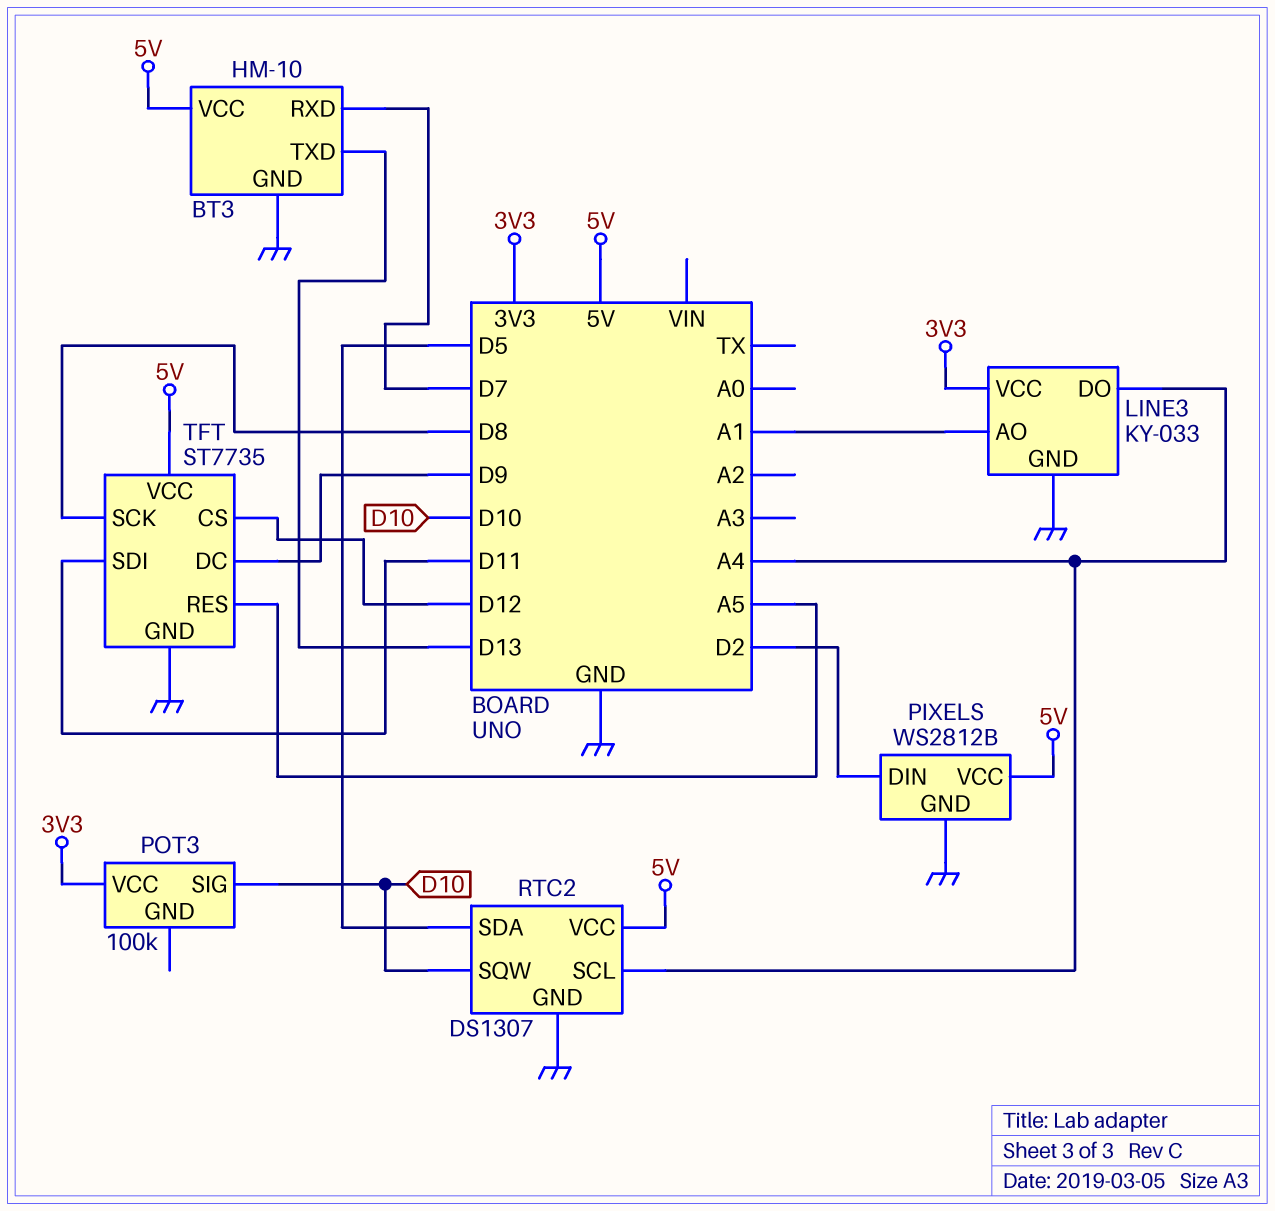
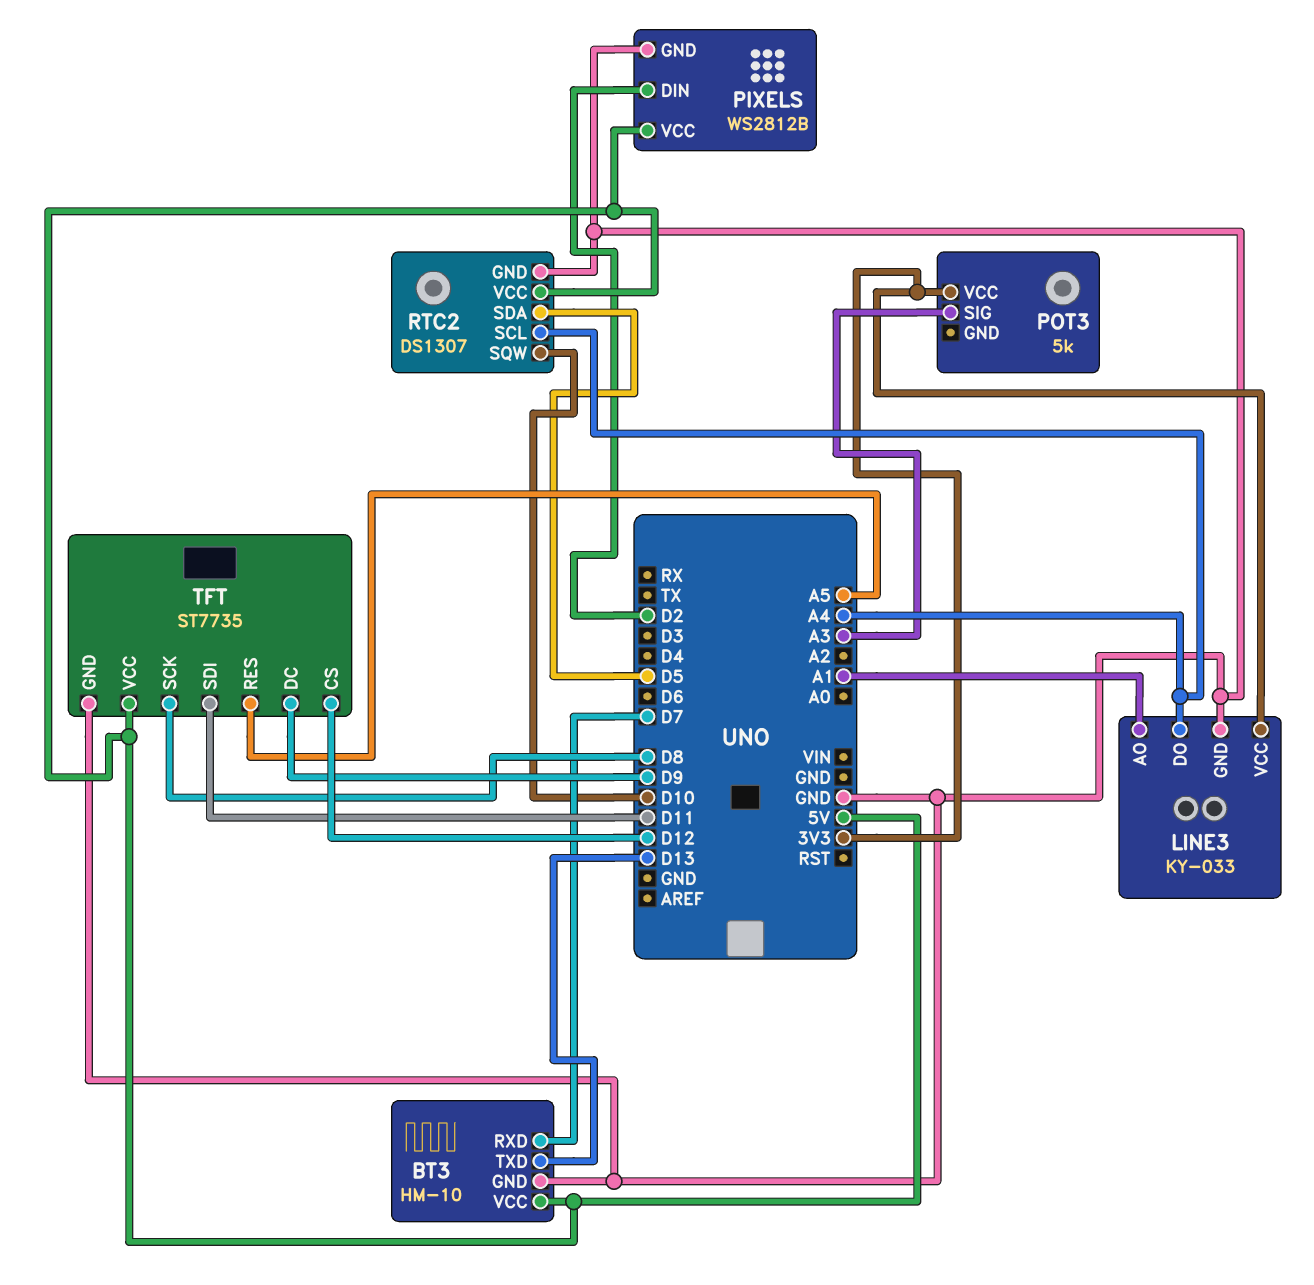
POT3: 100k -> 5k
POT3 pin SIG: D10 -> A3

